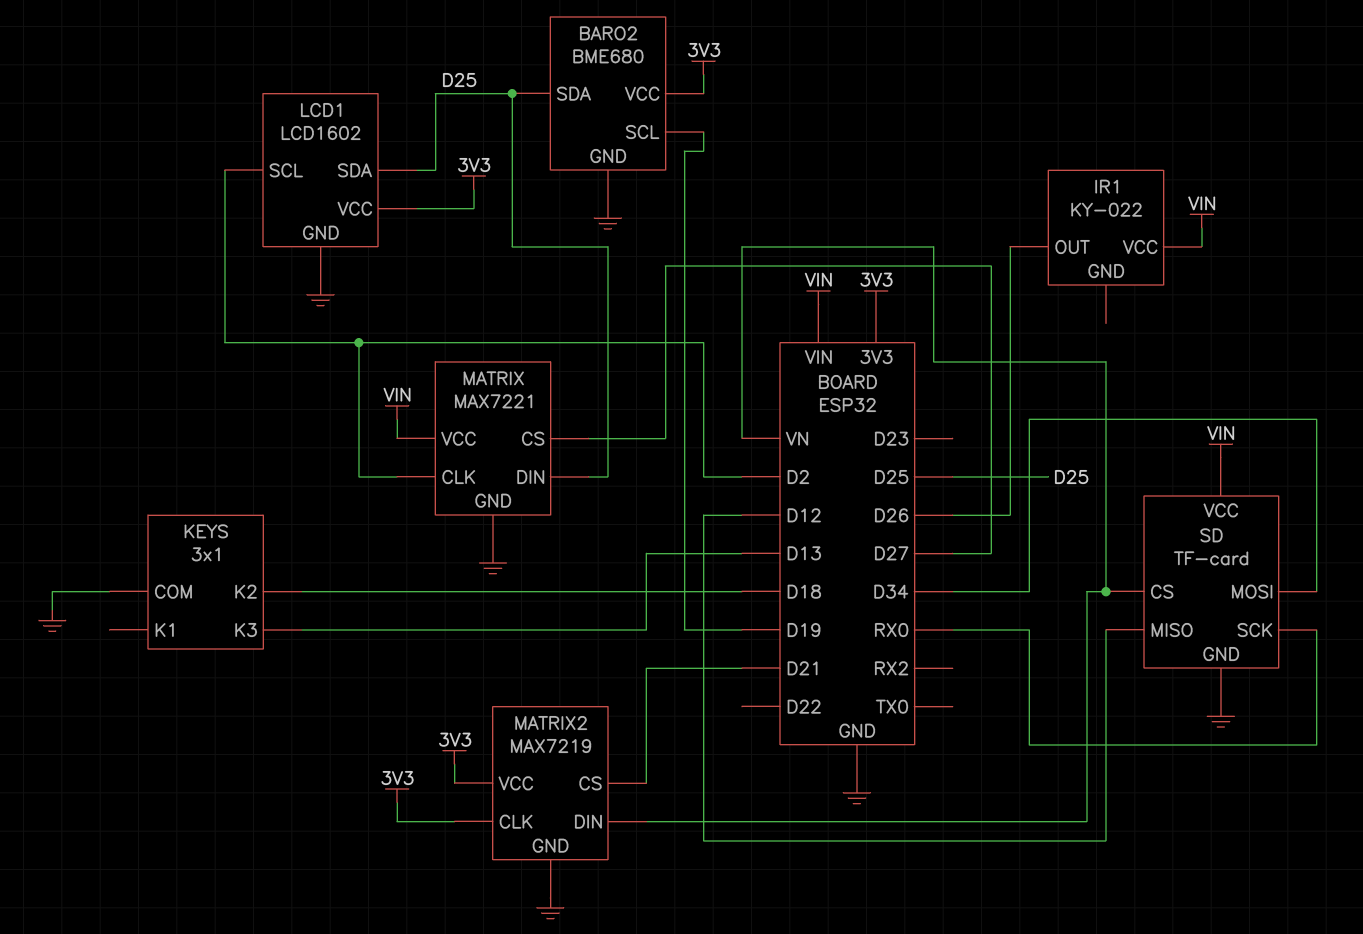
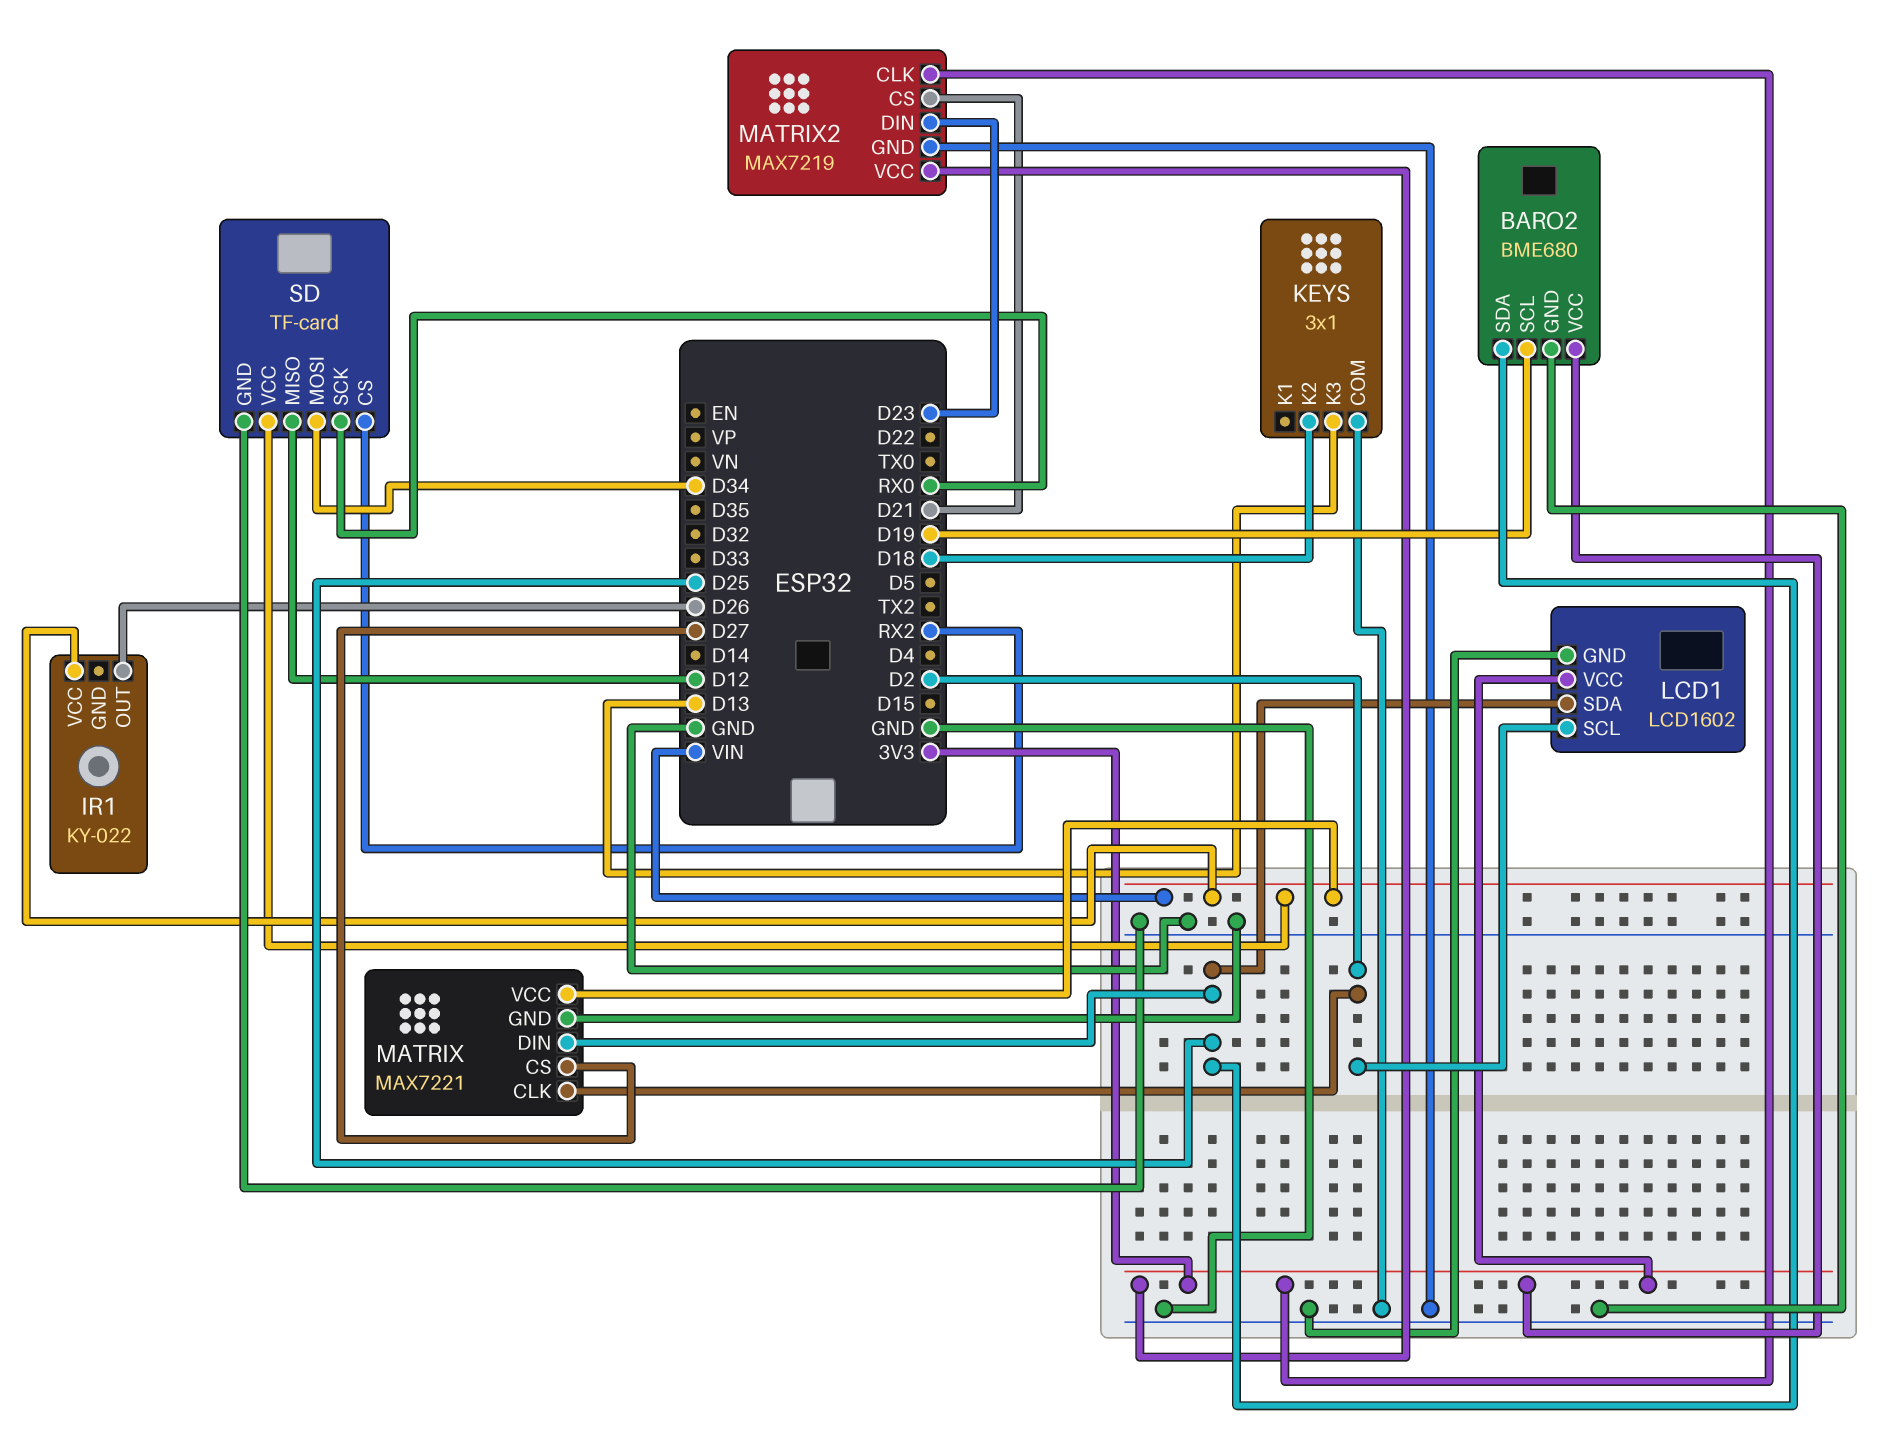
MATRIX2 pin DIN: VN -> D23
SD pin CS: VN -> RX2

